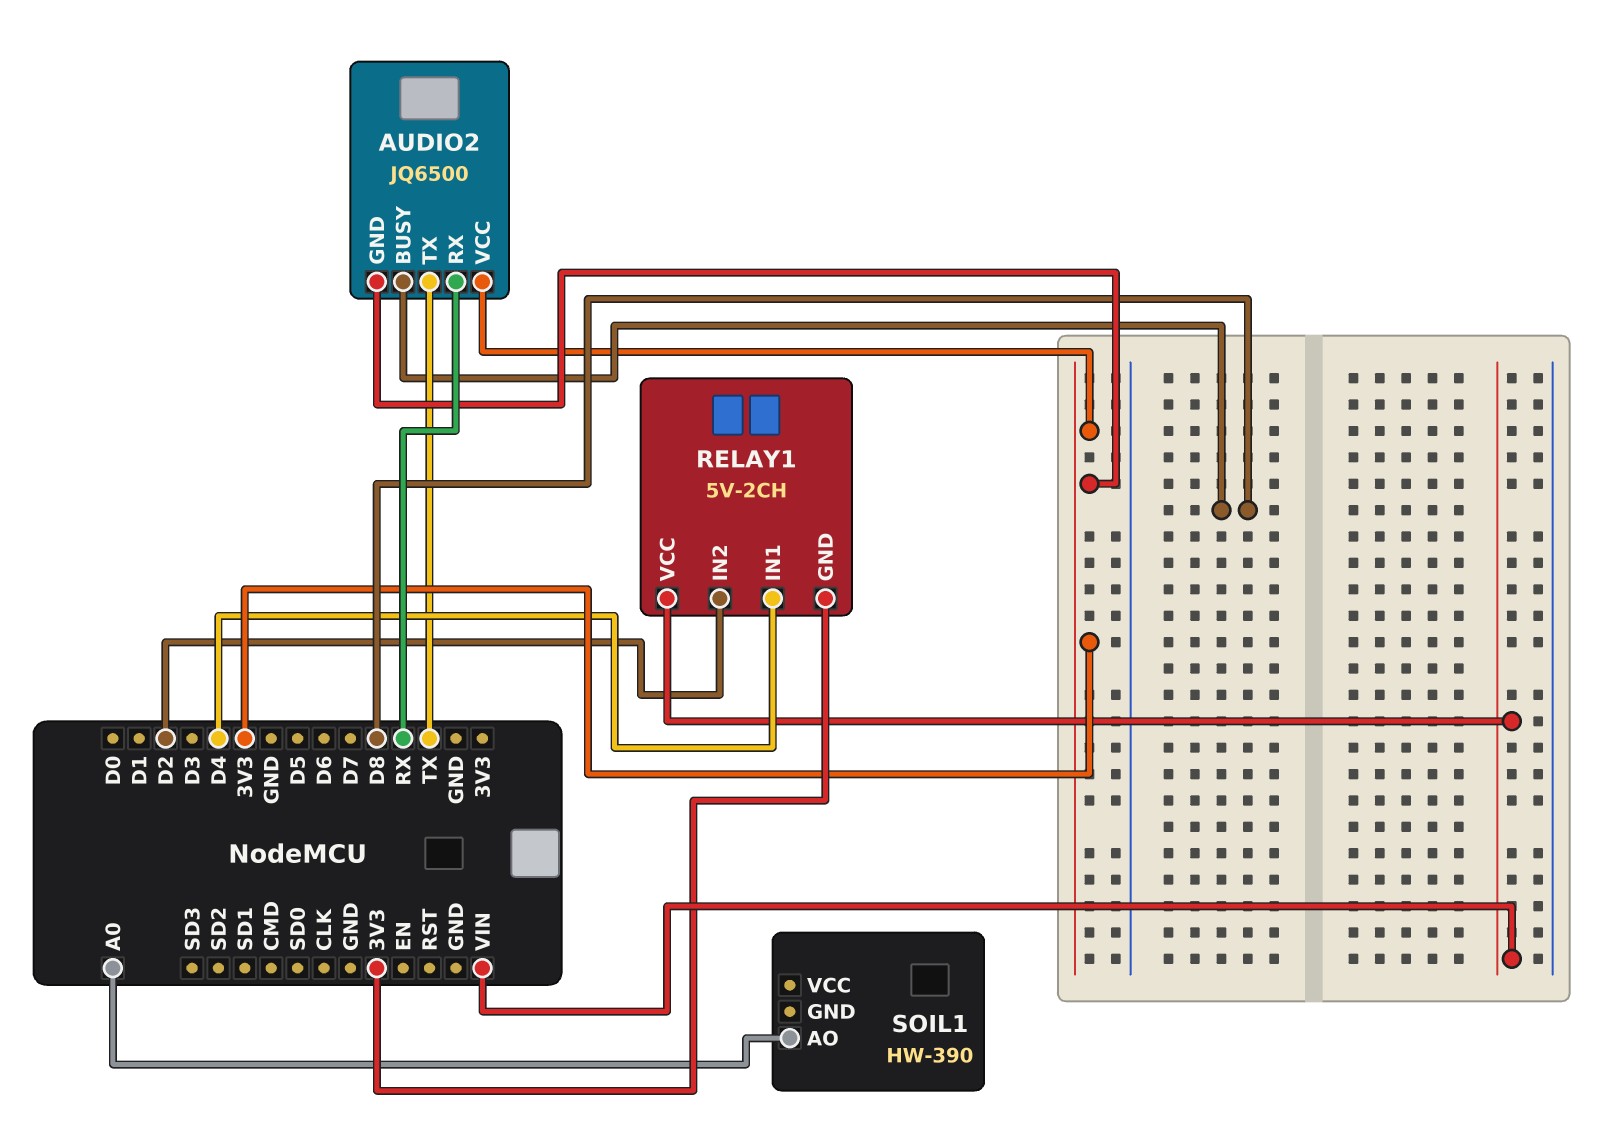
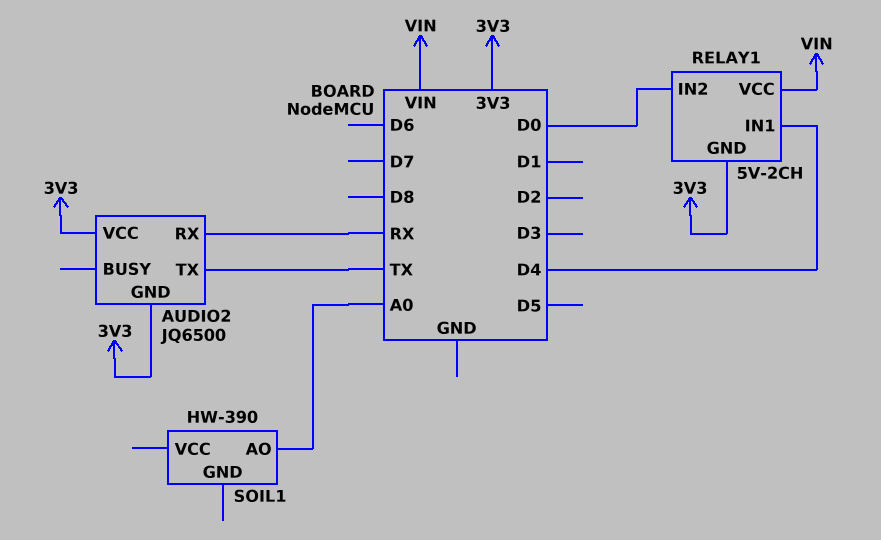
AUDIO2 pin BUSY: D8 -> none
RELAY1 pin IN2: D2 -> D0

